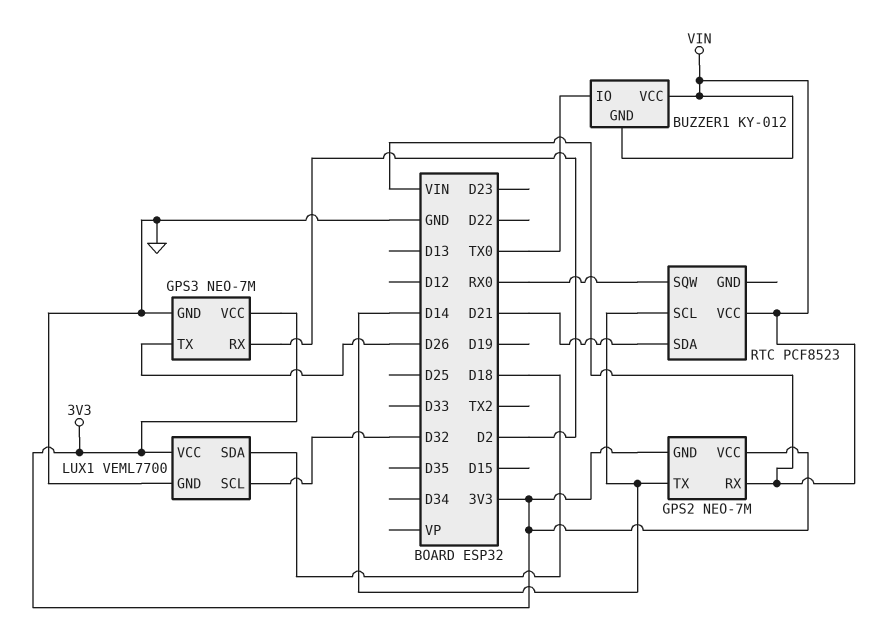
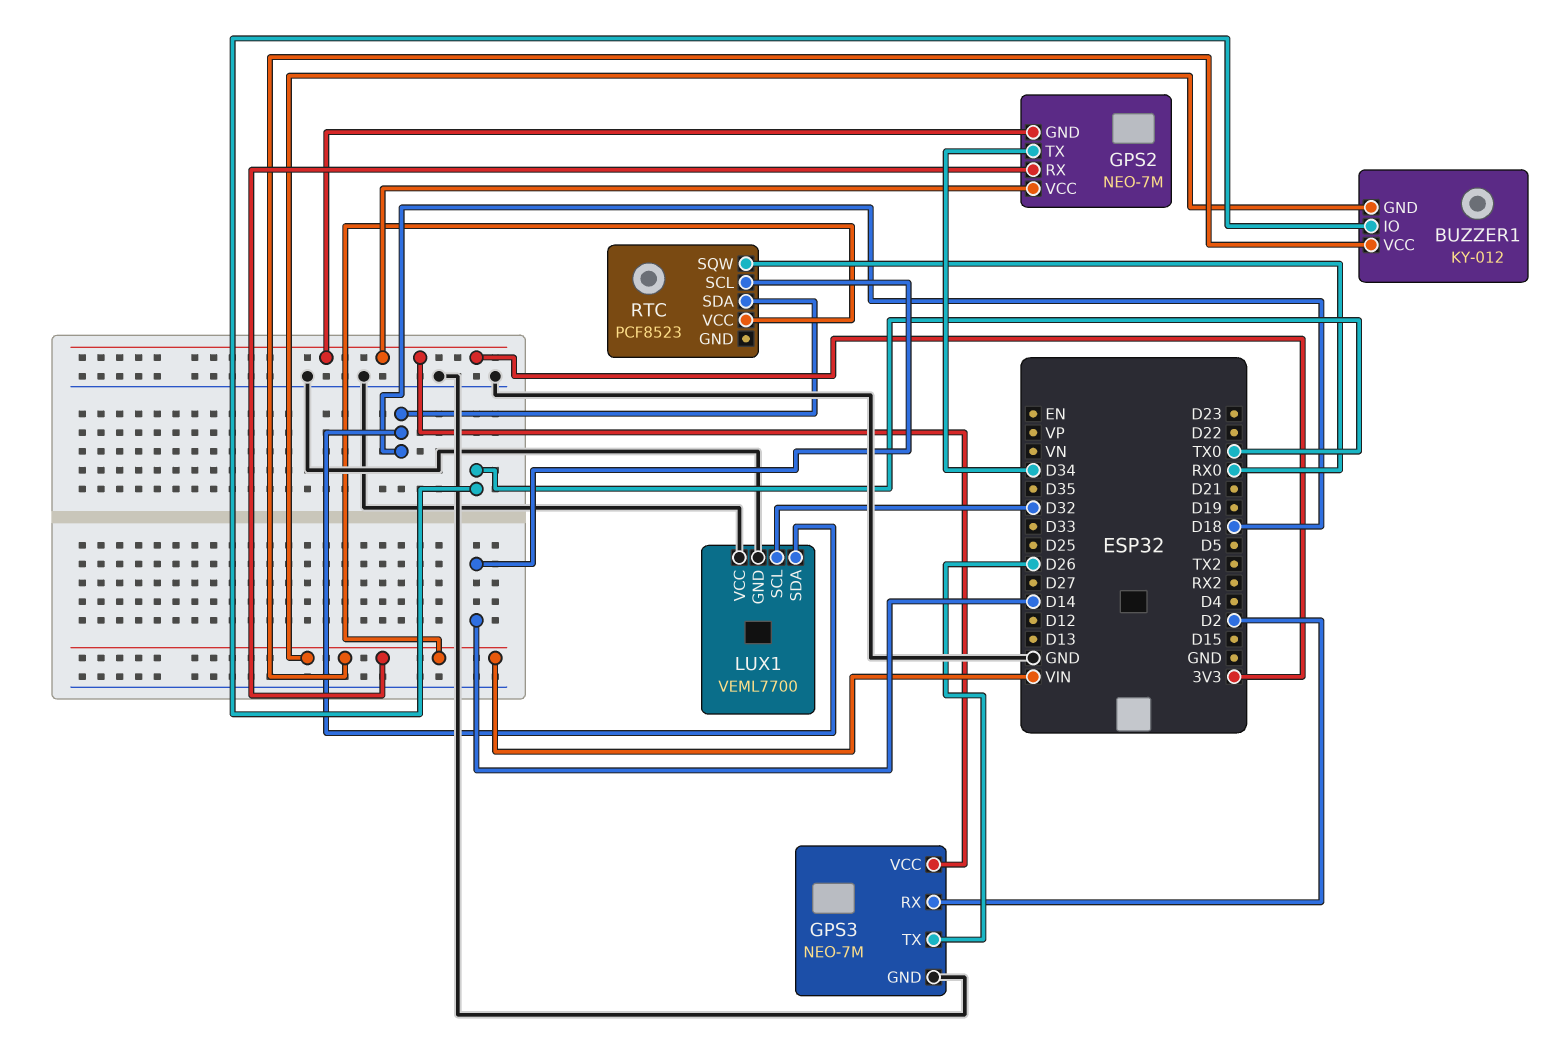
GPS2 pin TX: D14 -> D34
LUX1 pin VCC: 3V3 -> GND
RTC pin SDA: D21 -> D18

